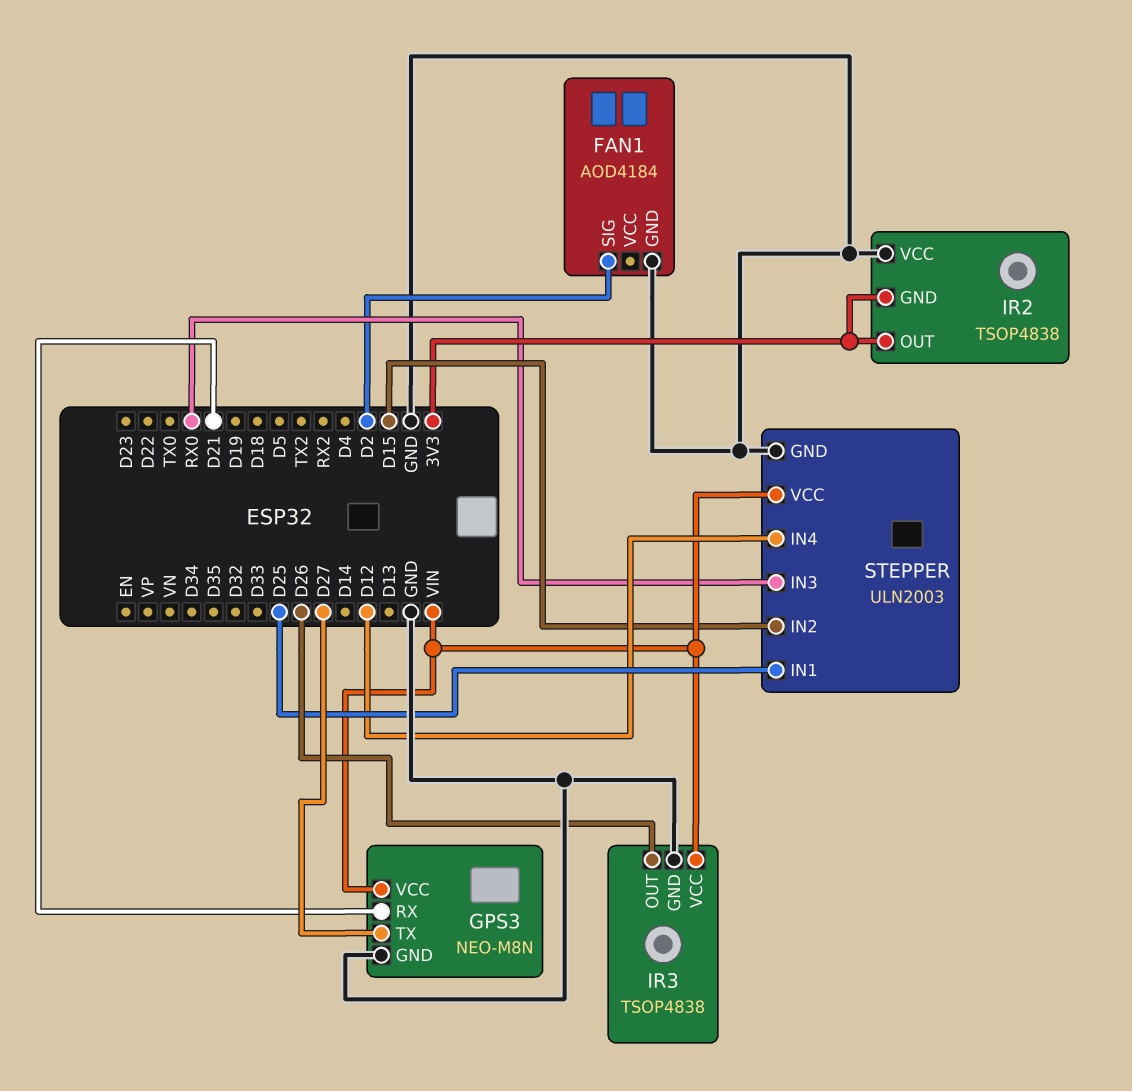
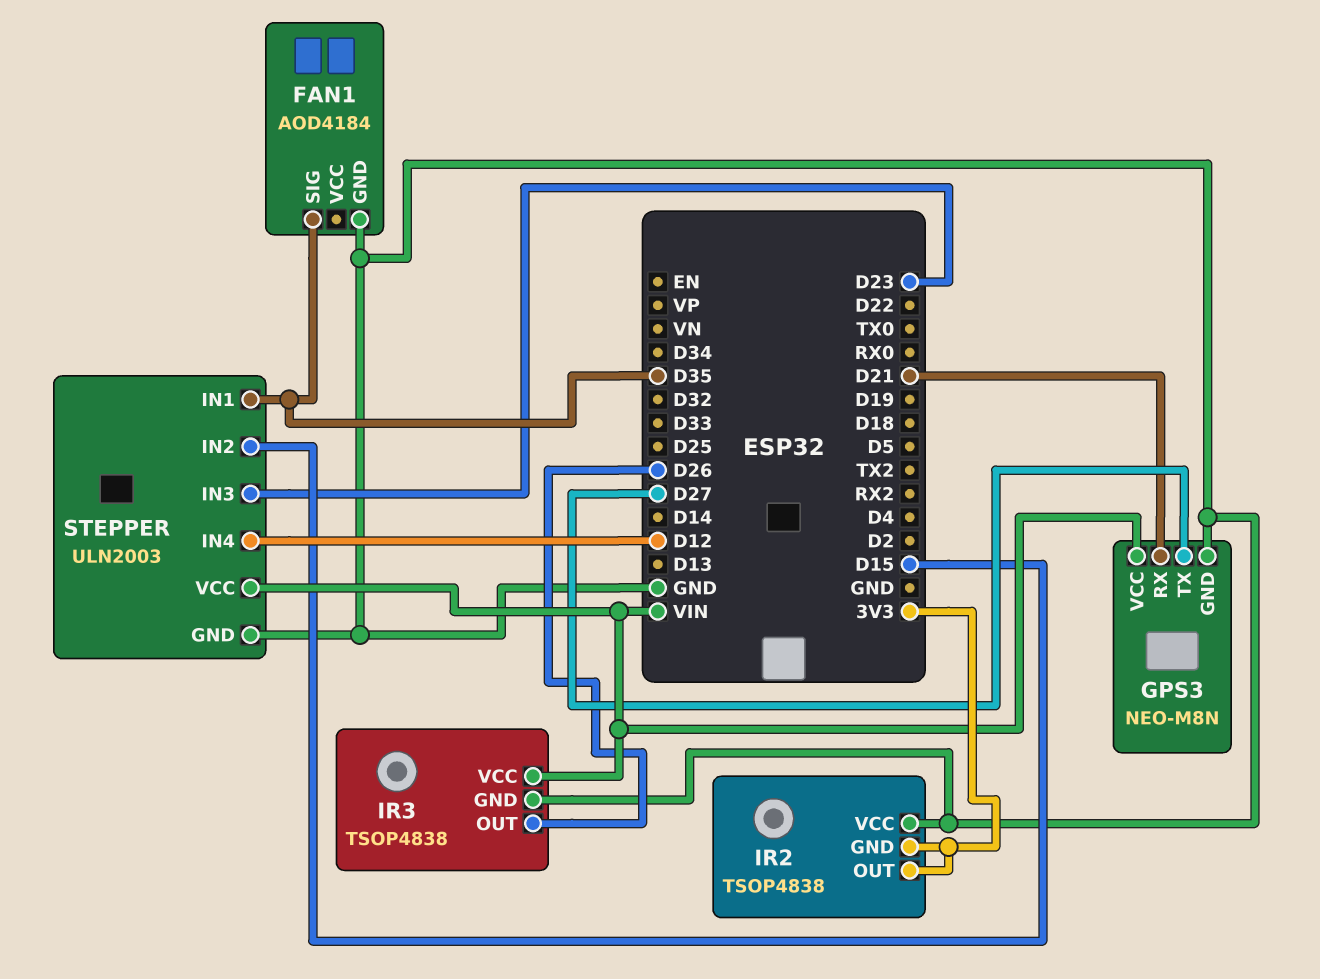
FAN1 pin SIG: D2 -> D35
STEPPER pin IN1: D25 -> D35
STEPPER pin IN3: RX0 -> D23

